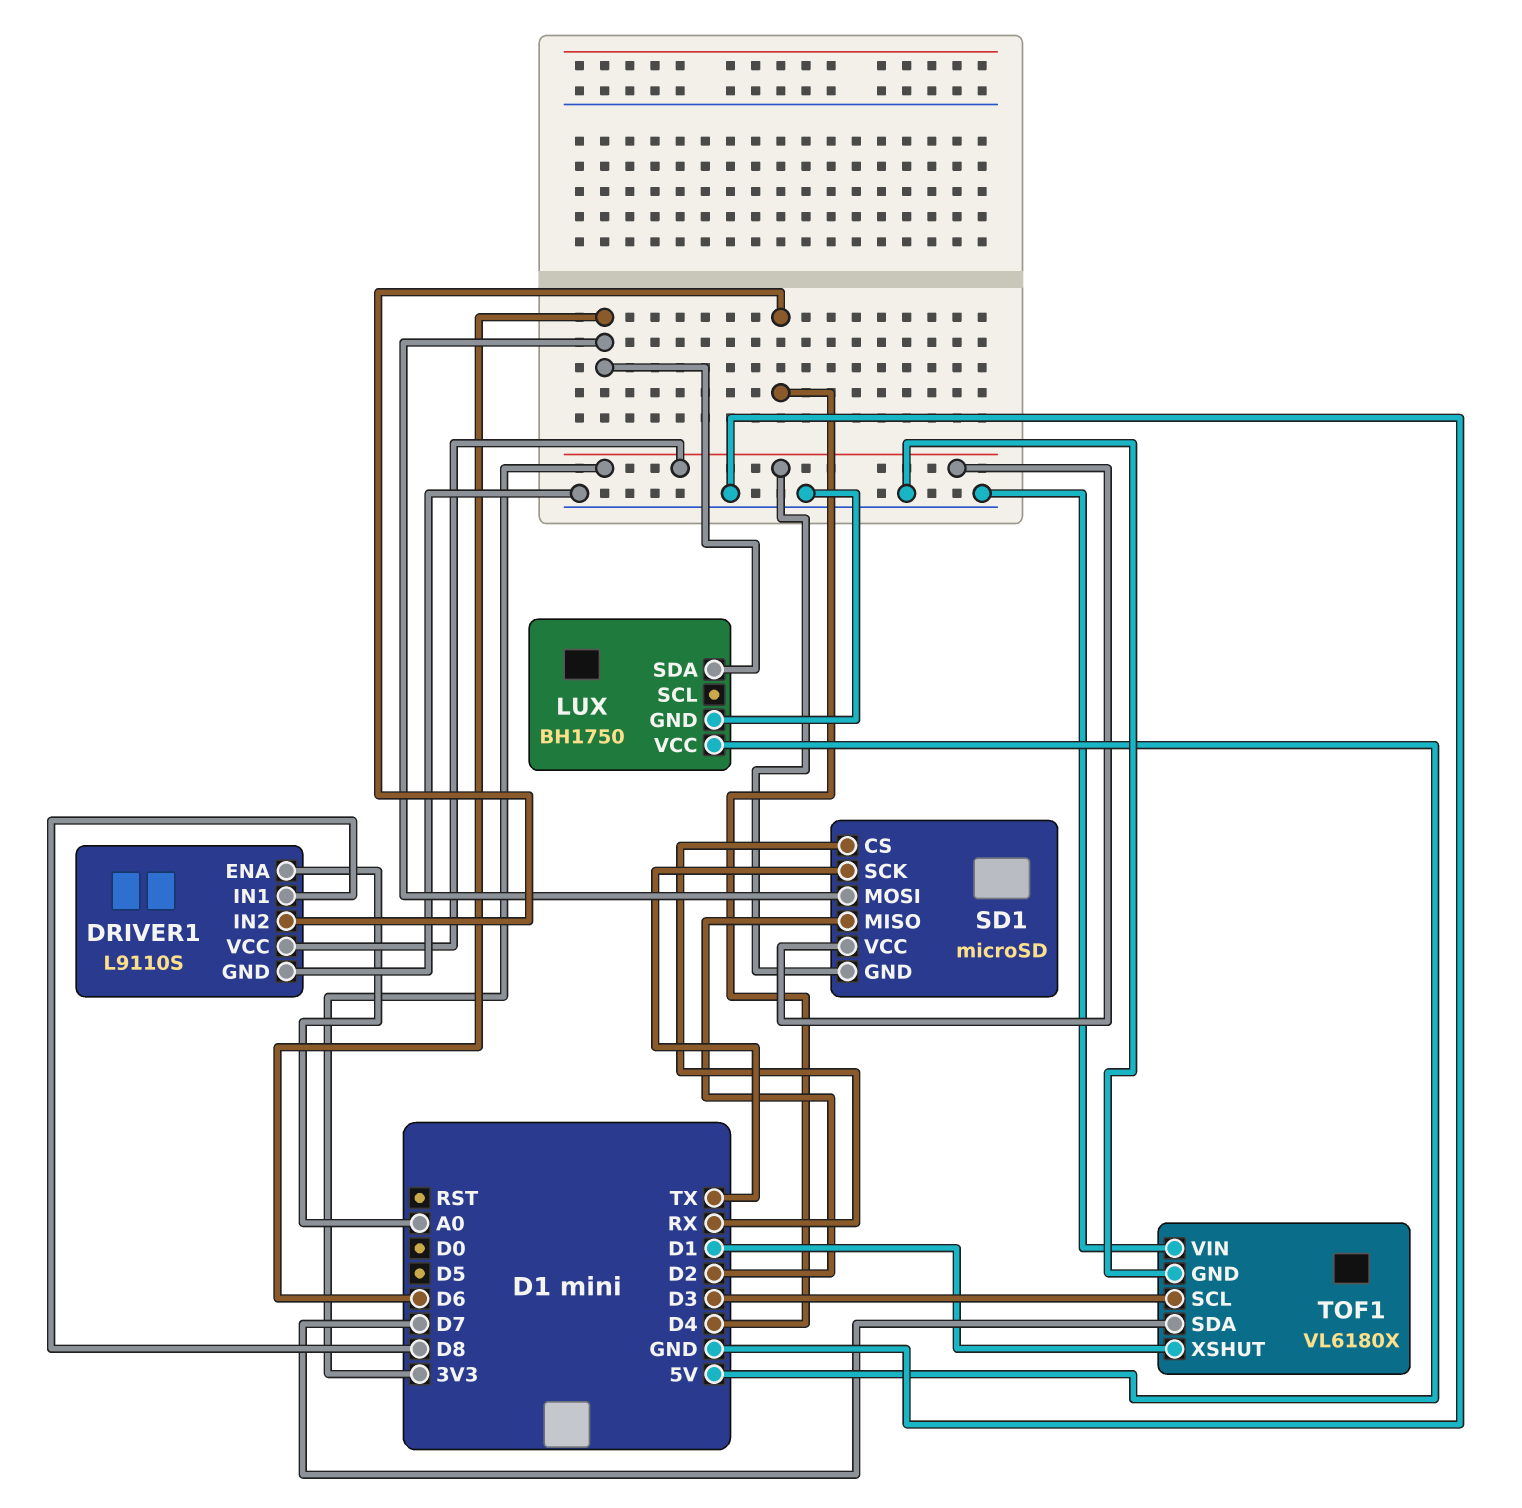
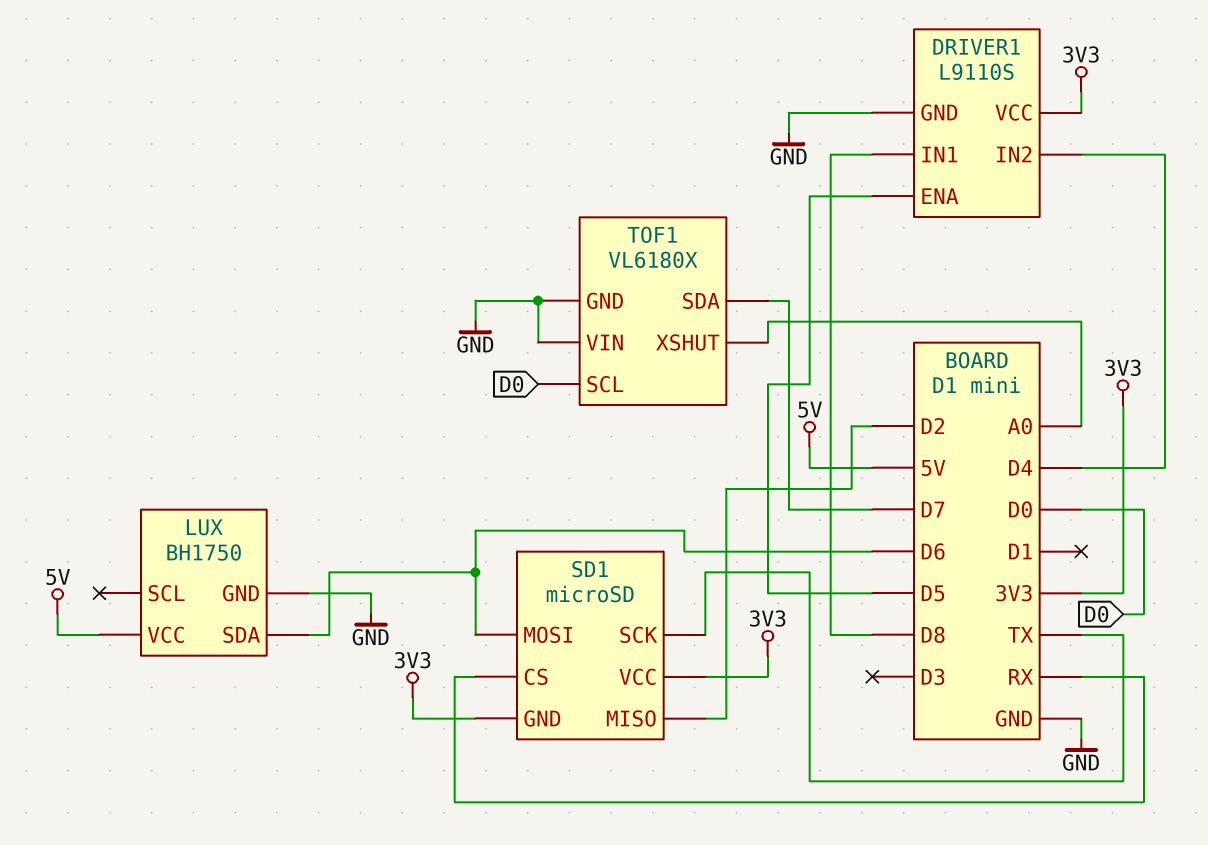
DRIVER1 pin ENA: A0 -> D5
TOF1 pin SCL: D3 -> D0
TOF1 pin XSHUT: D1 -> A0

